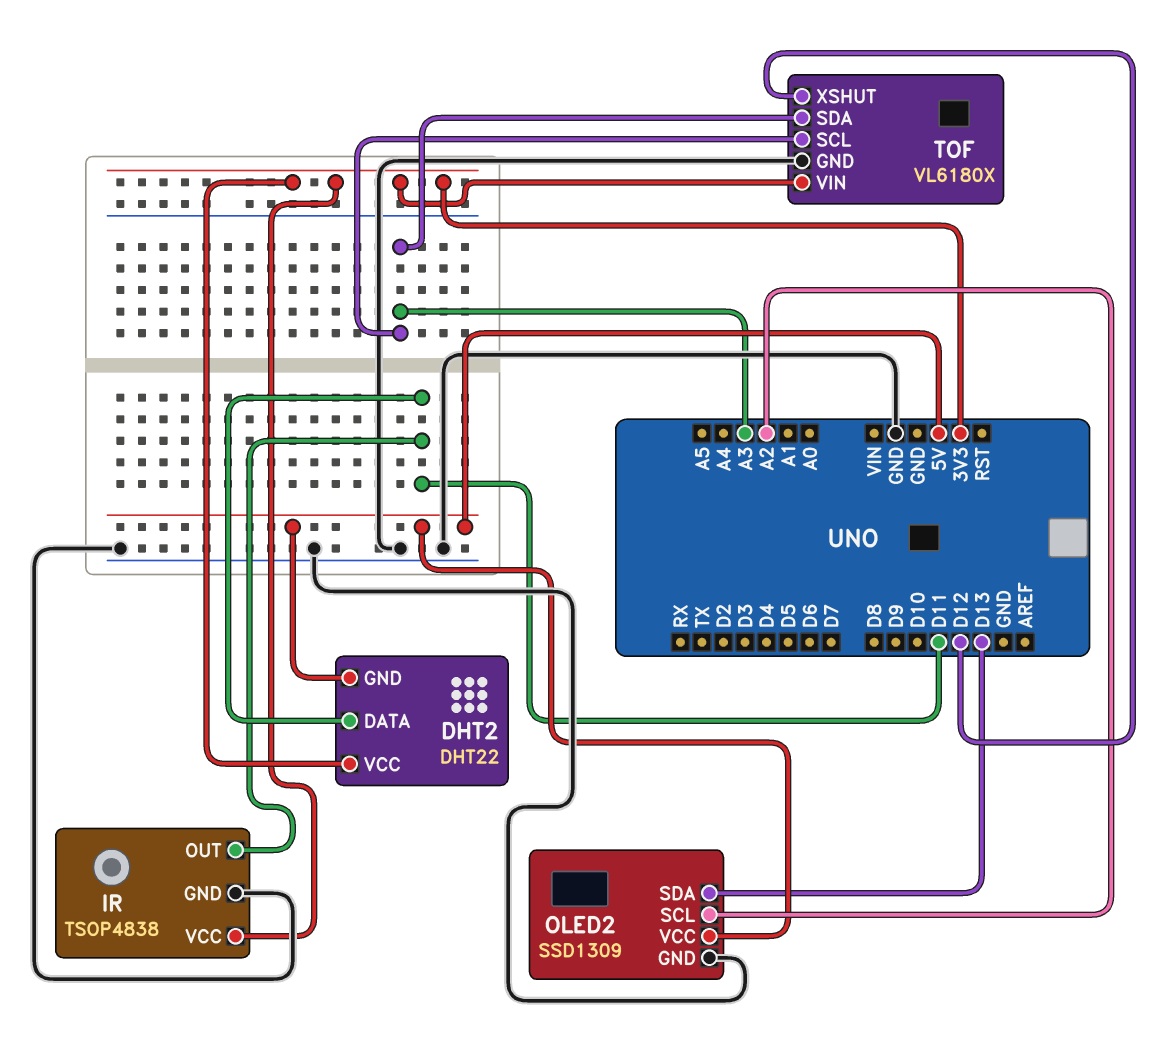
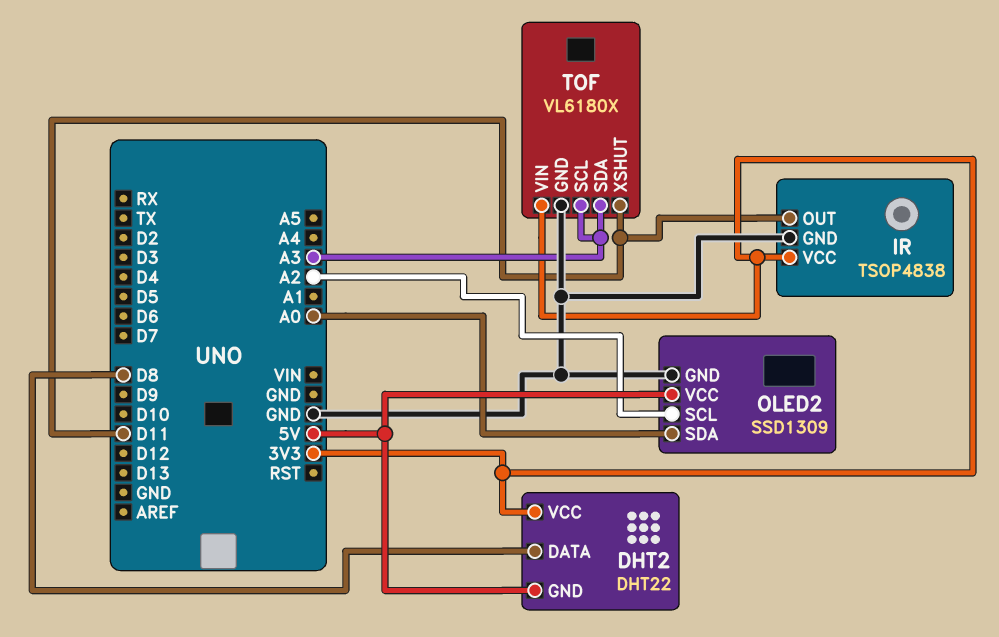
DHT2 pin DATA: D11 -> D8
OLED2 pin SDA: D13 -> A0
TOF pin XSHUT: D12 -> D11

